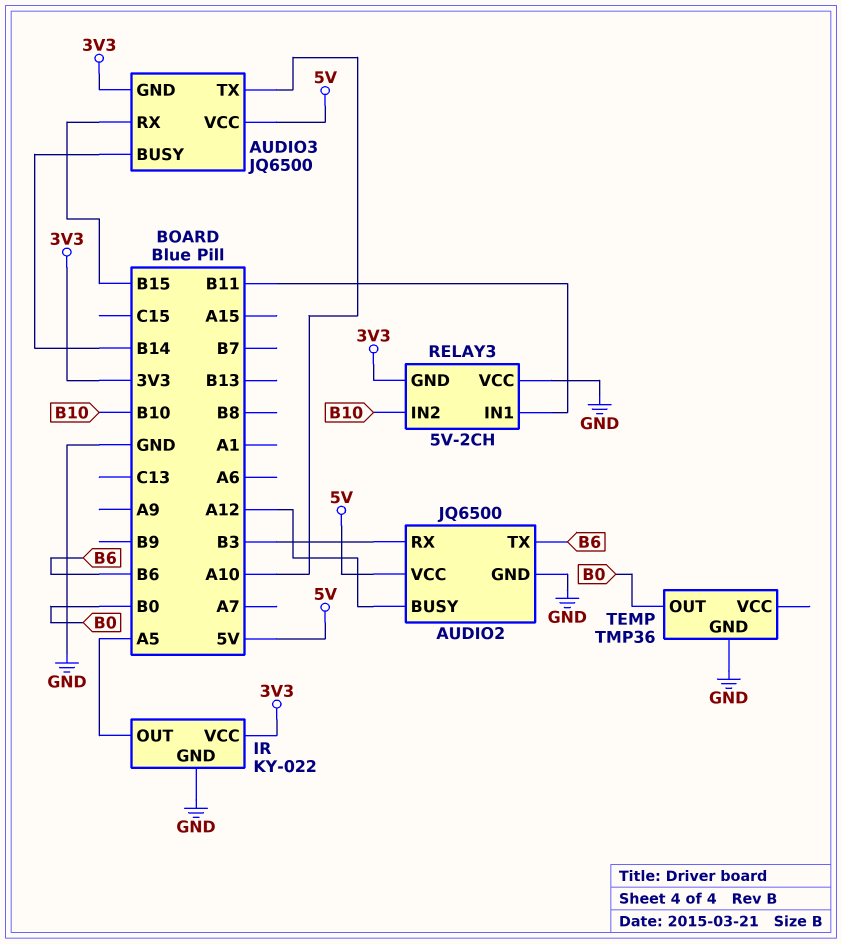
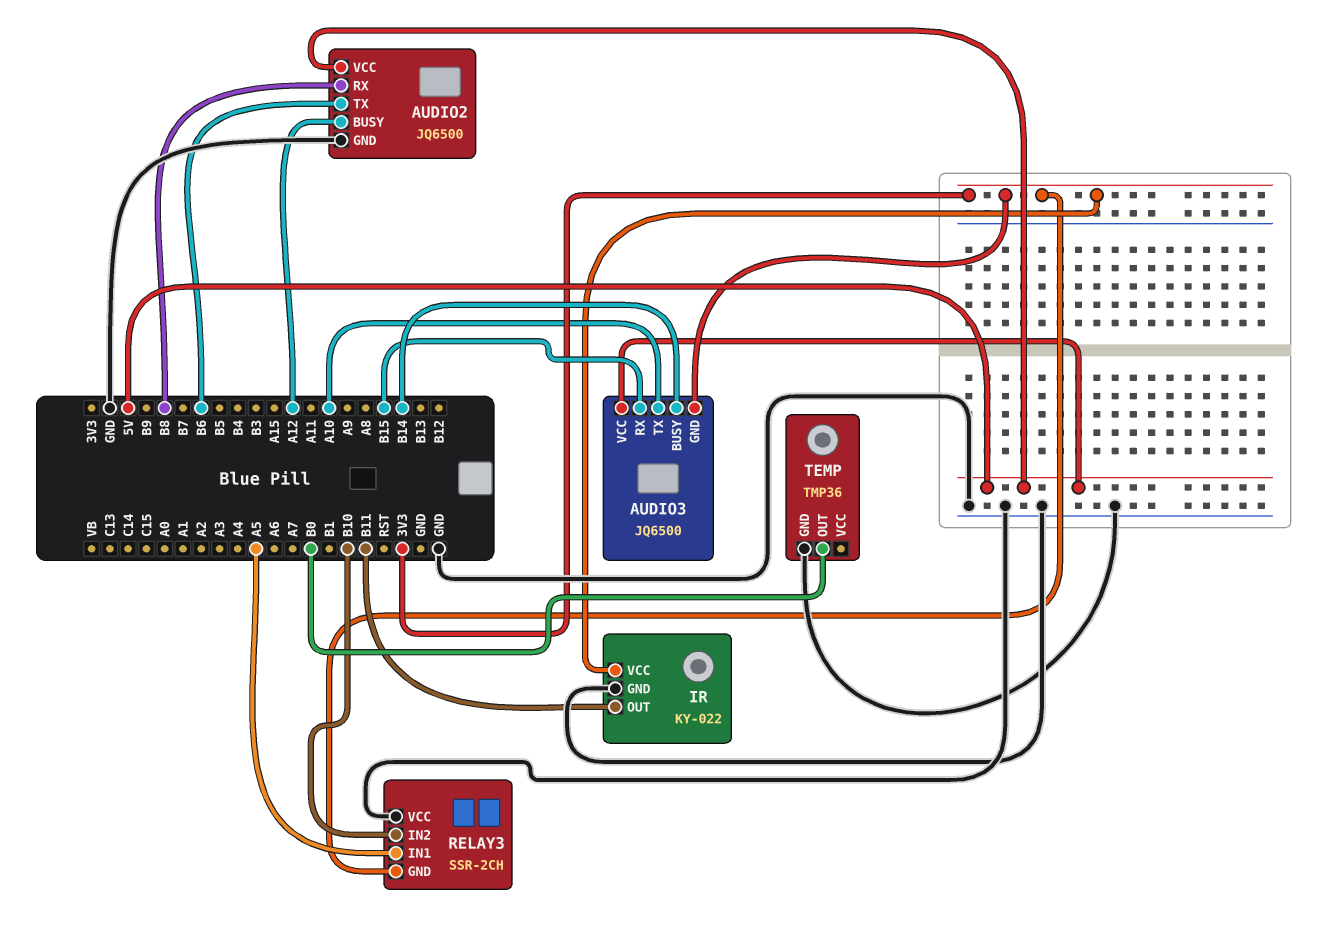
AUDIO2 pin RX: B3 -> B8
IR pin OUT: A5 -> B11
RELAY3: 5V-2CH -> SSR-2CH
RELAY3 pin IN1: B11 -> A5

